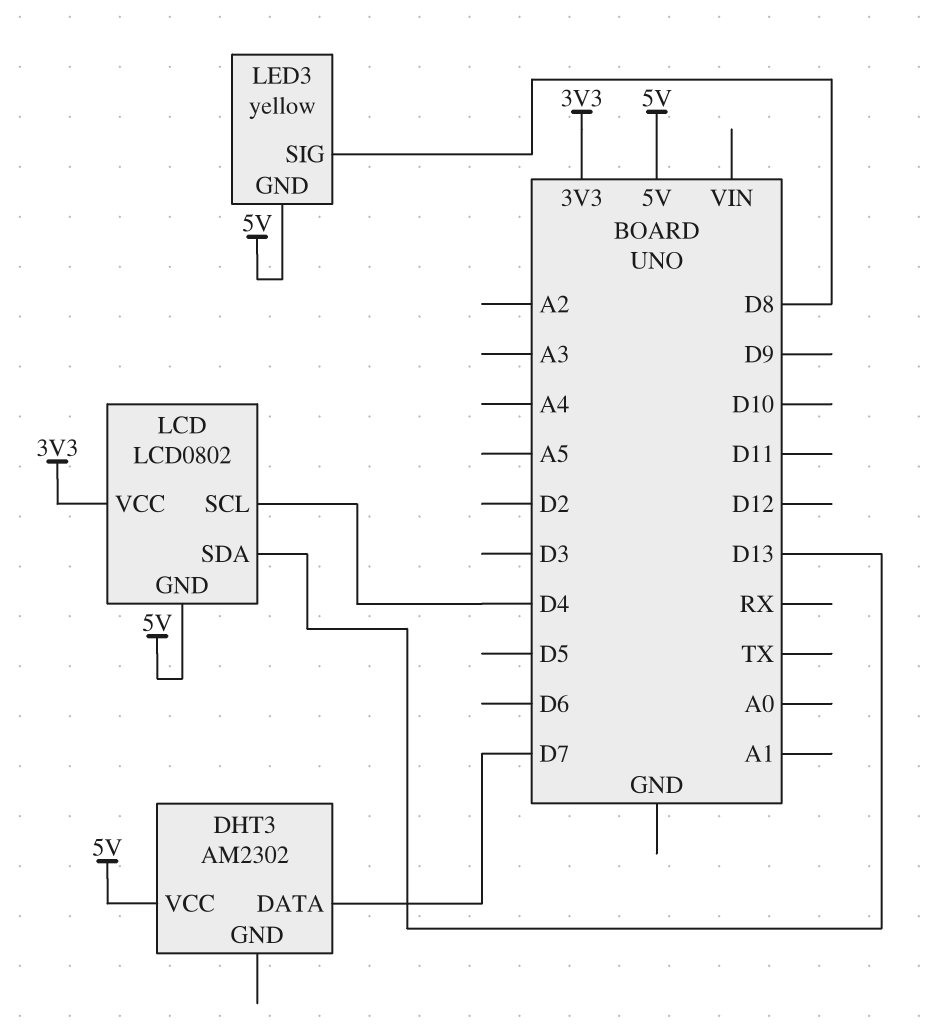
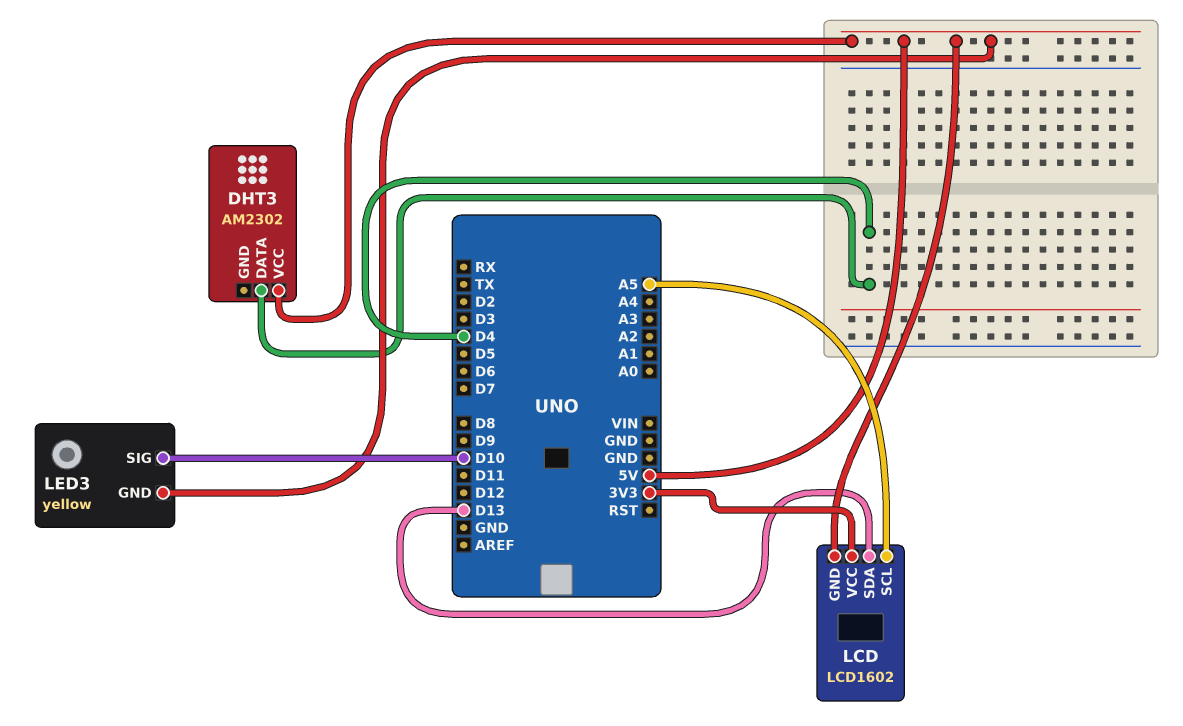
DHT3 pin DATA: D7 -> D4
LCD: LCD0802 -> LCD1602
LCD pin SCL: D4 -> A5
LED3 pin SIG: D8 -> D10

